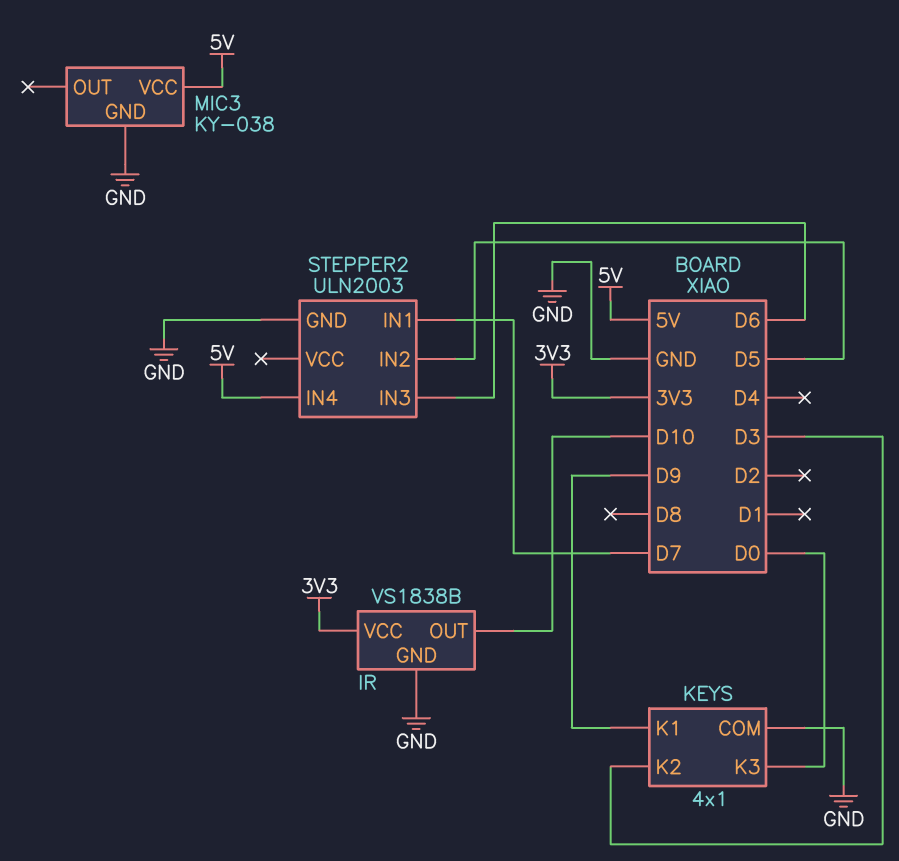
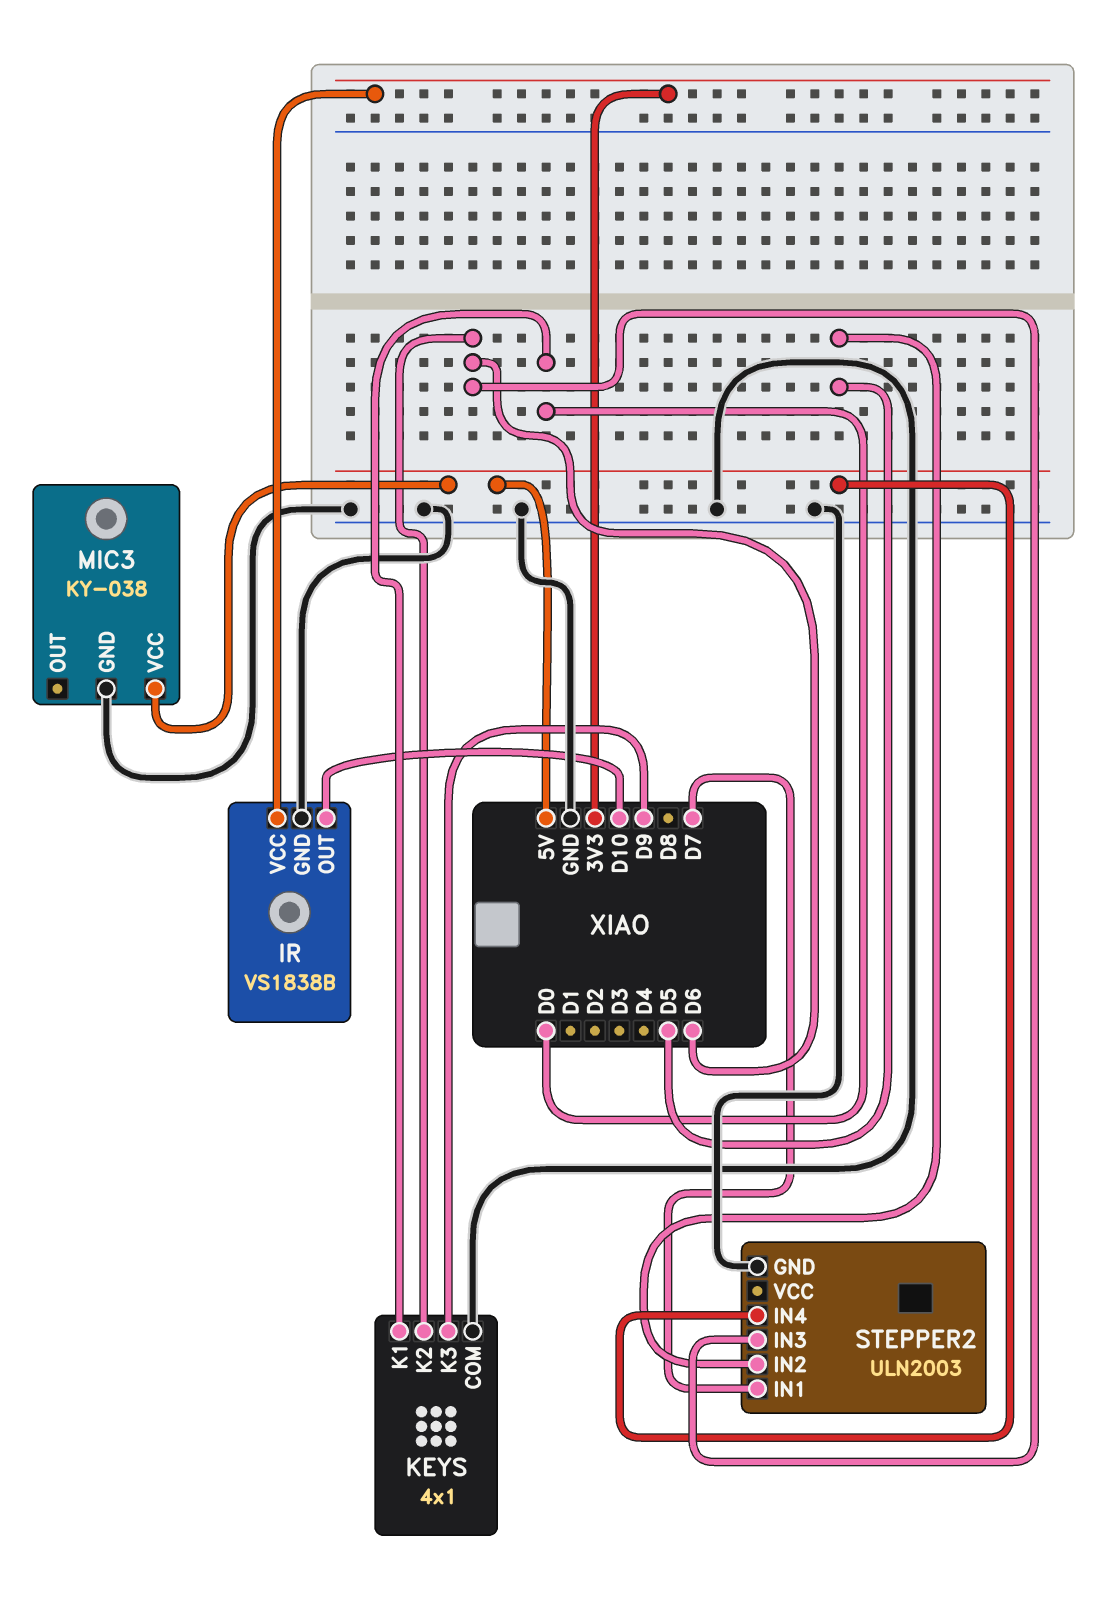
KEYS pin K1: D9 -> D0
KEYS pin K2: D3 -> D6
KEYS pin K3: D0 -> D9

